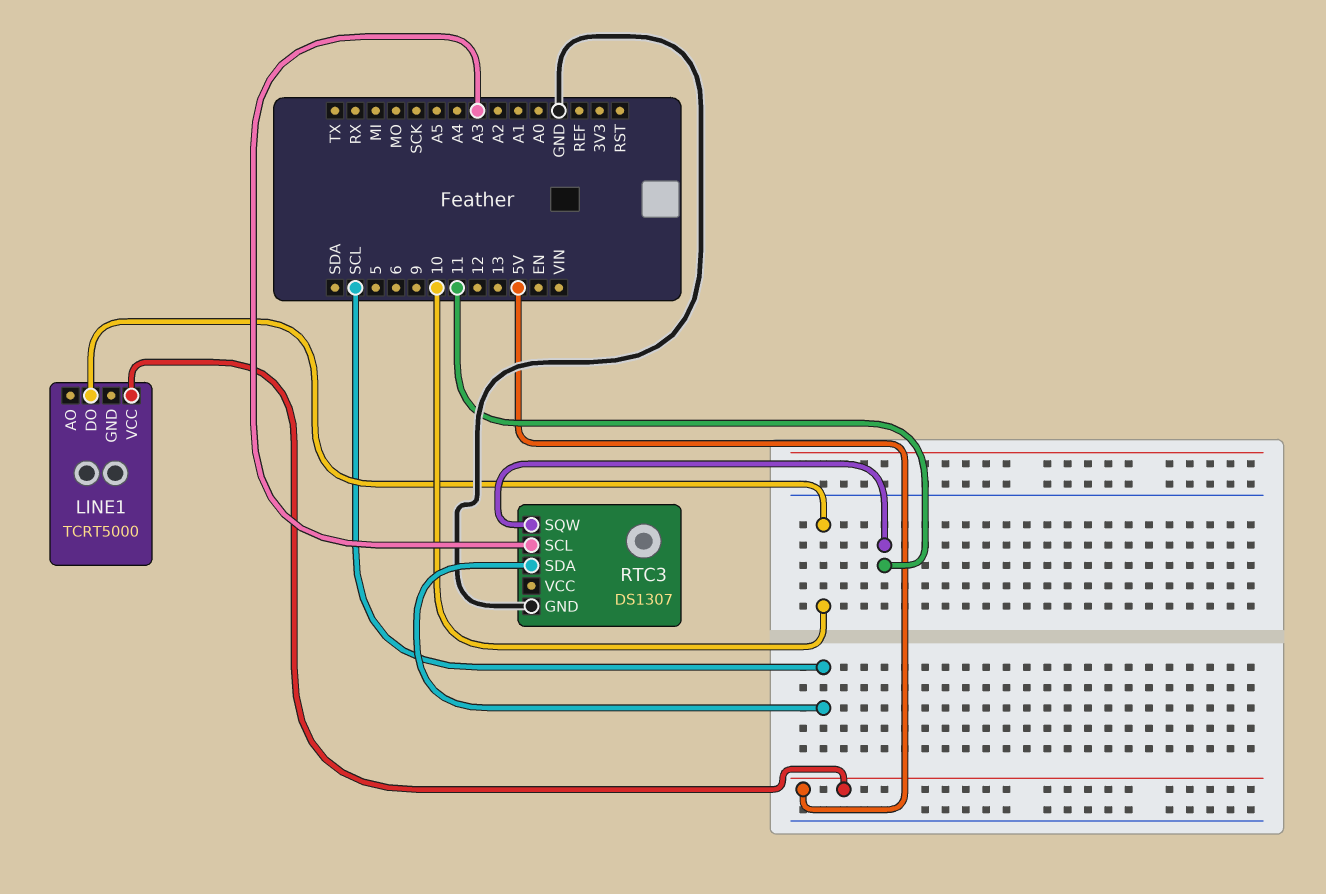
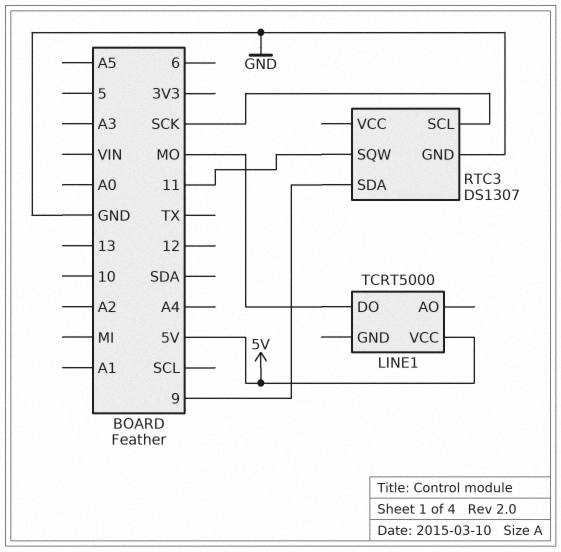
LINE1 pin DO: 10 -> MO
RTC3 pin SCL: A3 -> SCK
RTC3 pin SDA: SCL -> 9

